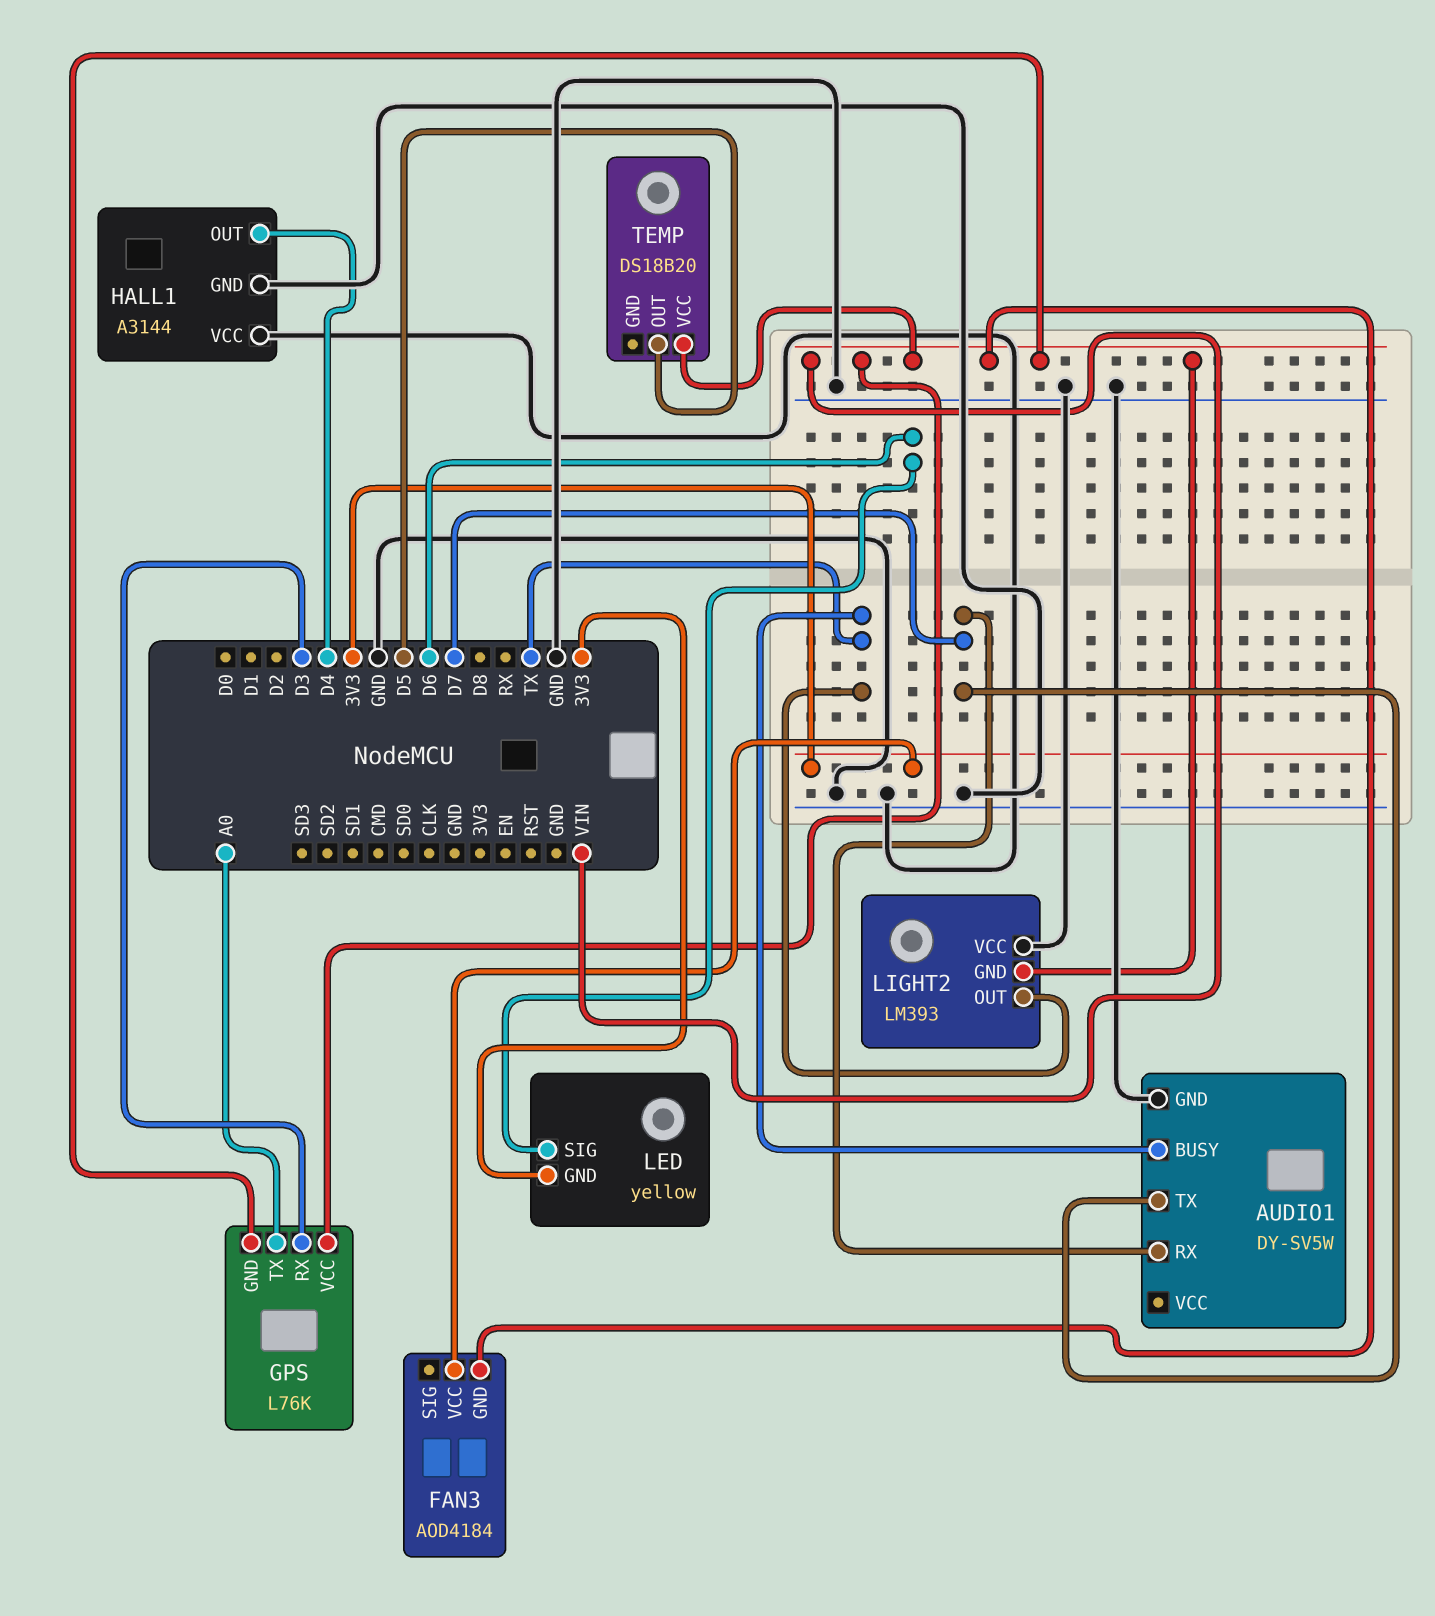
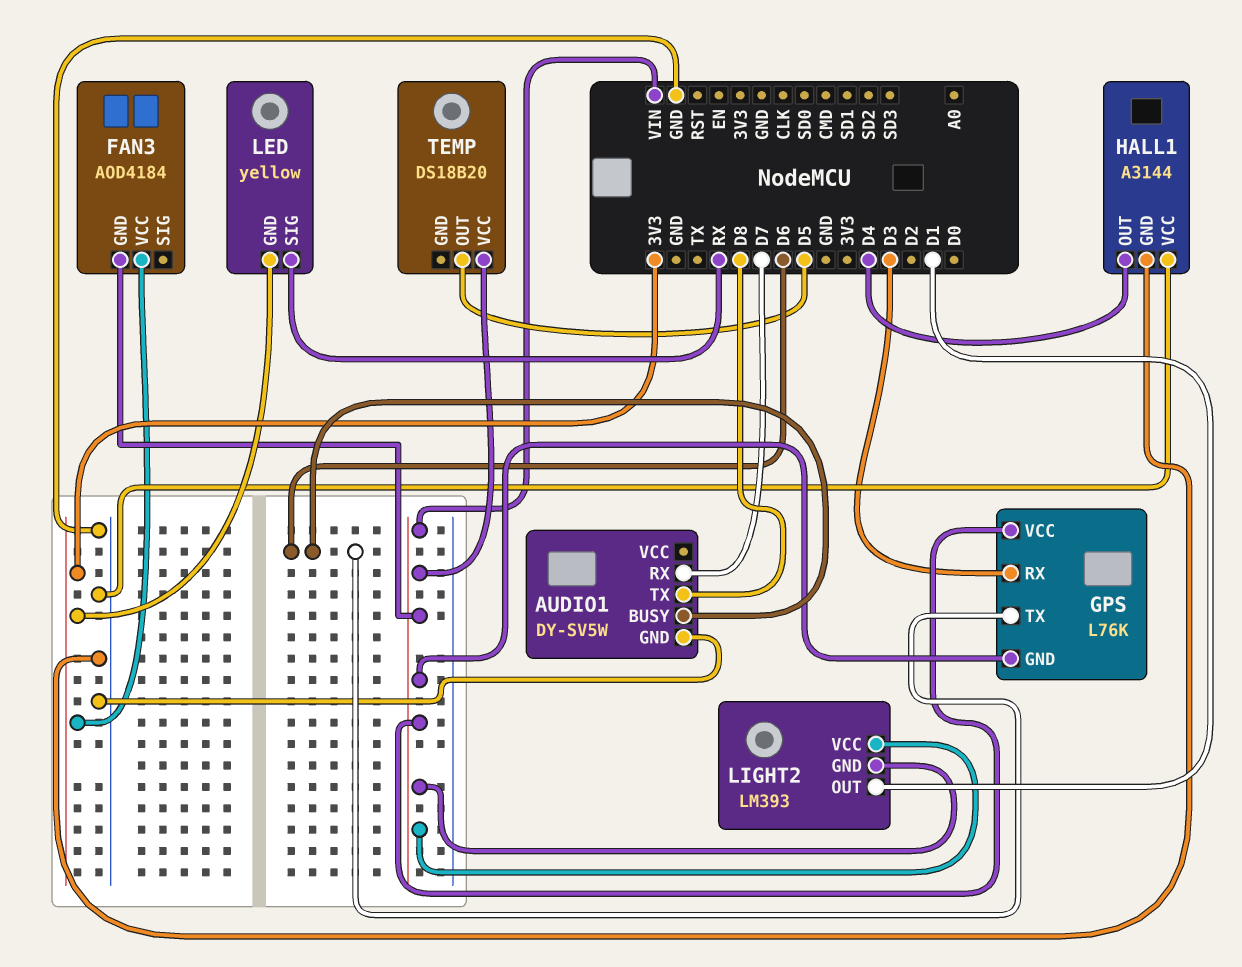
AUDIO1 pin BUSY: TX -> D6
AUDIO1 pin TX: D7 -> D8
GPS pin TX: A0 -> D6
LED pin SIG: D6 -> RX
LIGHT2 pin OUT: TX -> D1
LIGHT2 pin VCC: GND -> VIN

